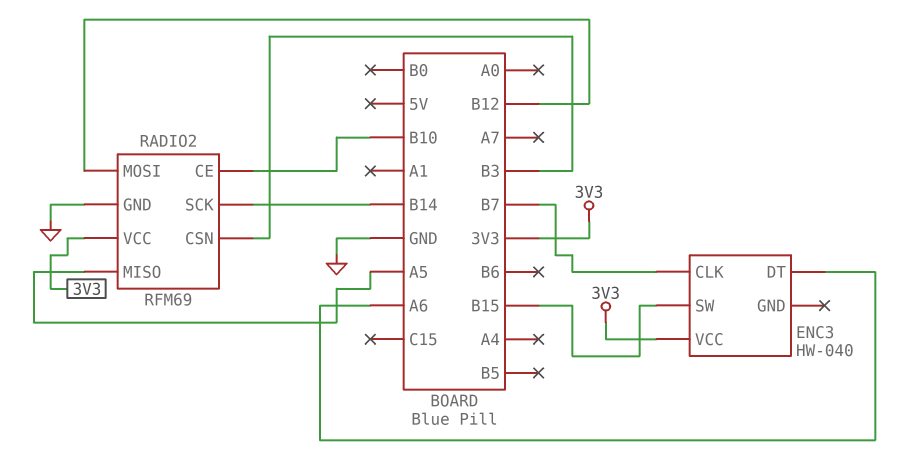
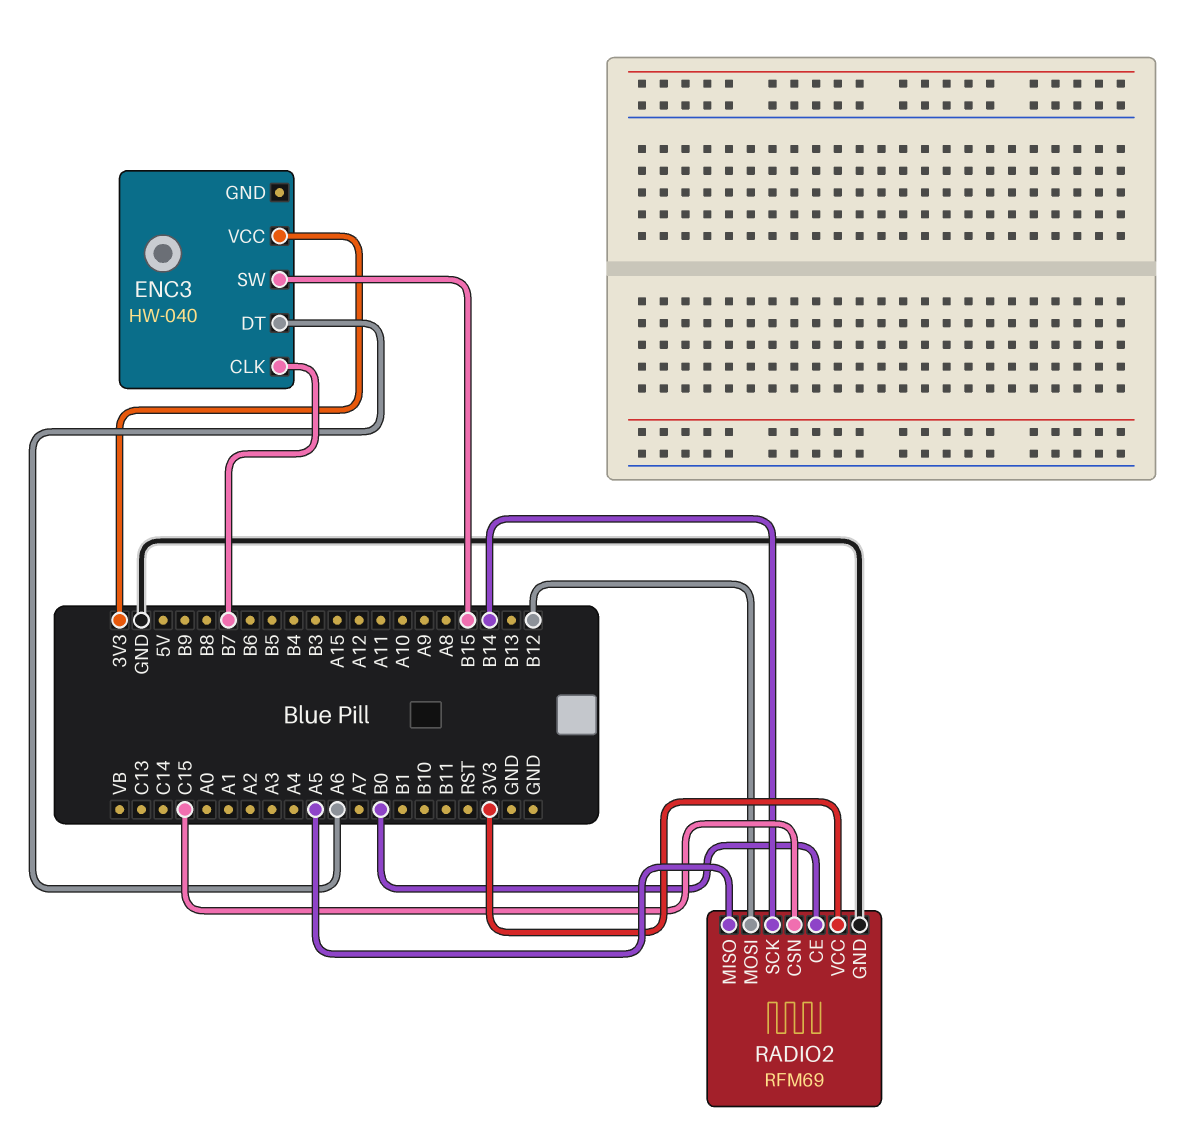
RADIO2 pin CE: B10 -> B0
RADIO2 pin CSN: B3 -> C15

